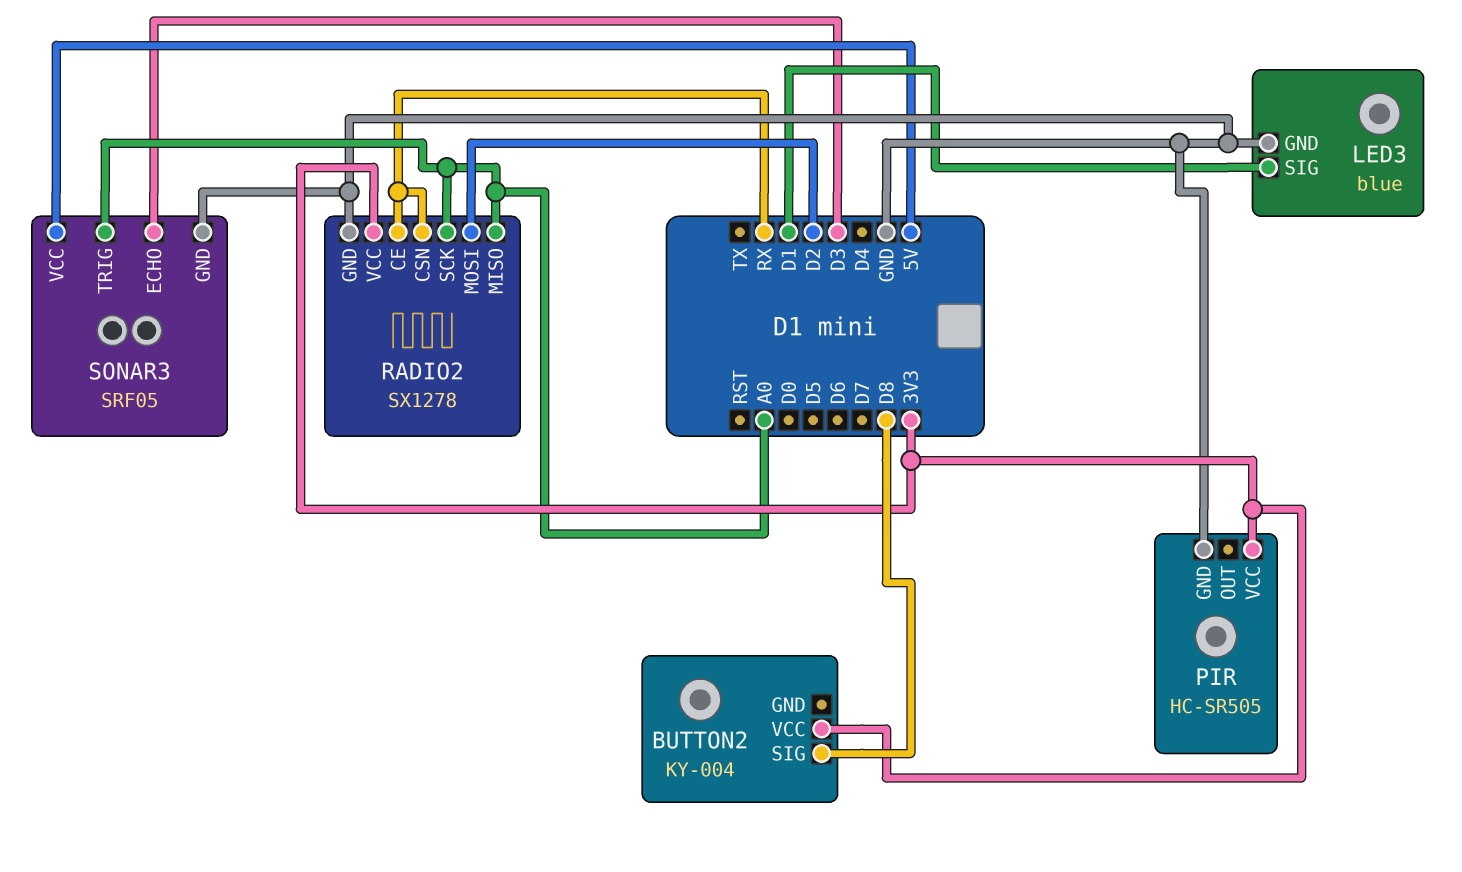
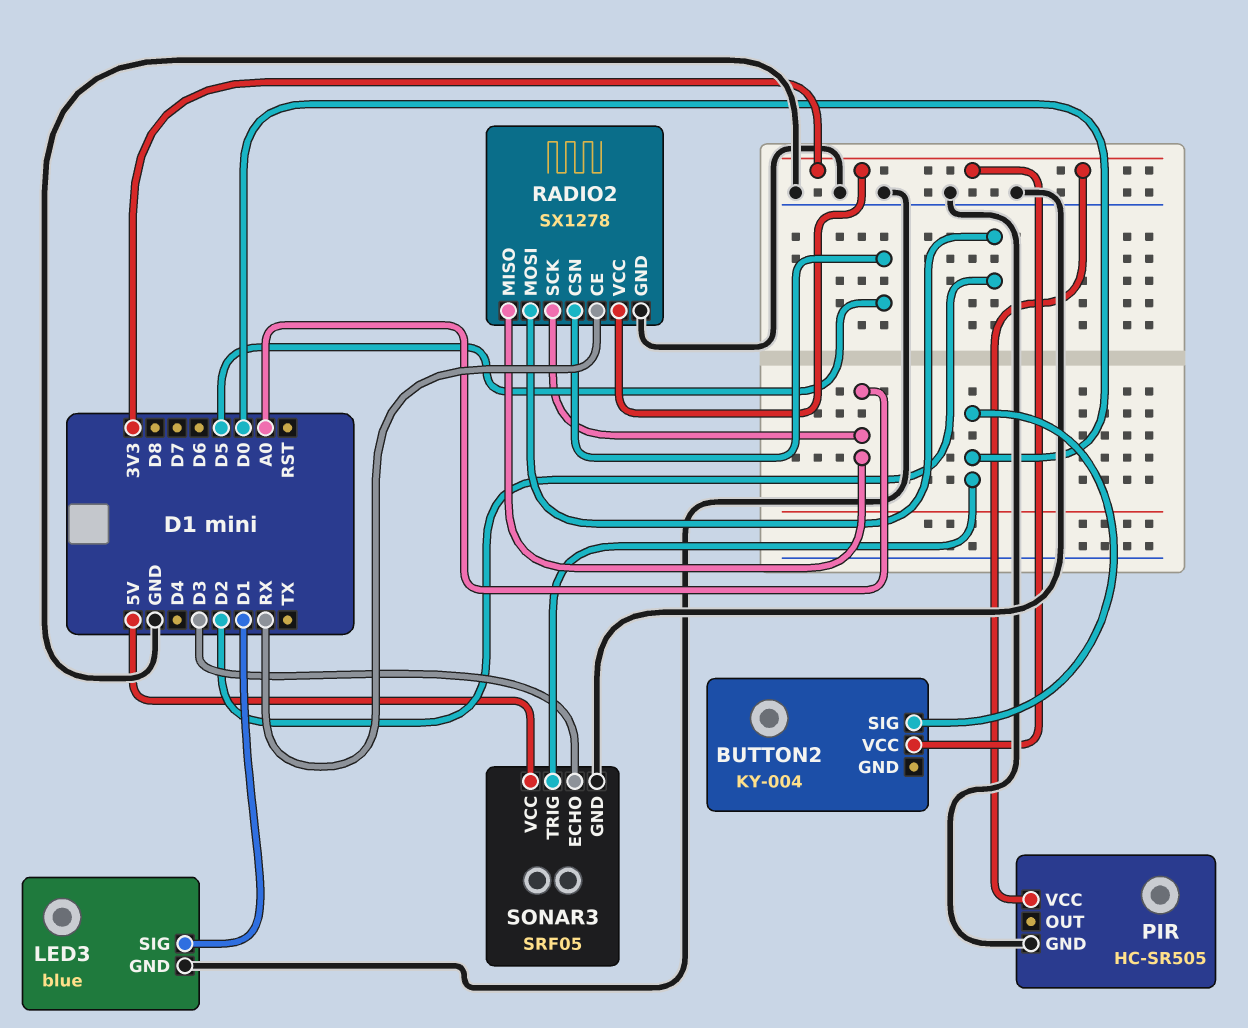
BUTTON2 pin SIG: D8 -> D0
RADIO2 pin CSN: RX -> D5
SONAR3 pin TRIG: A0 -> D0

